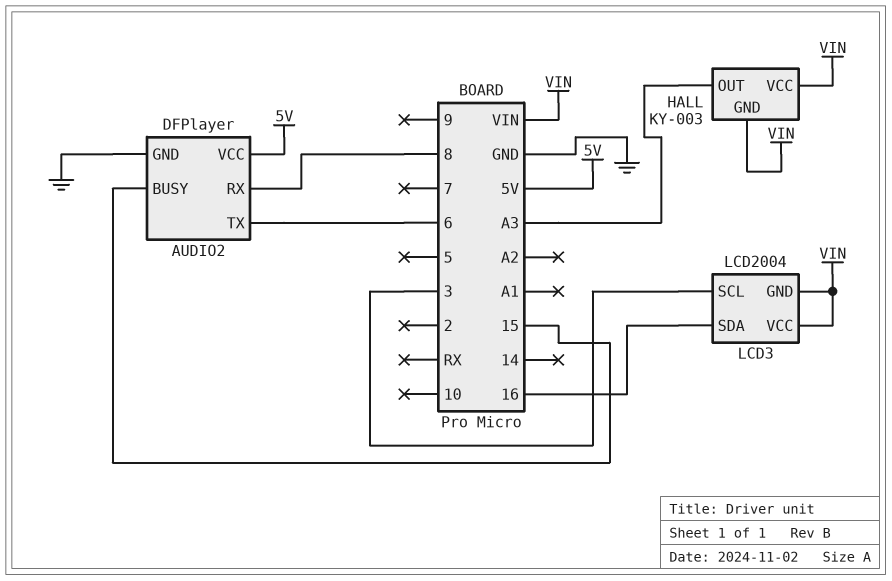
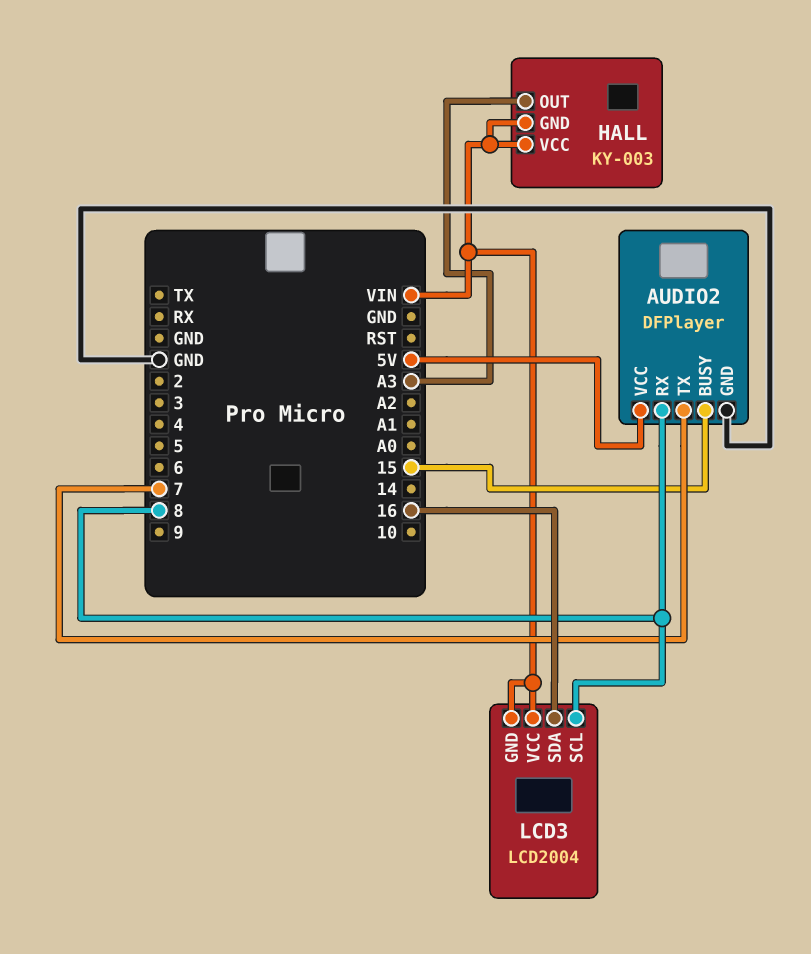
AUDIO2 pin TX: 6 -> 7
LCD3 pin SCL: 3 -> 8

